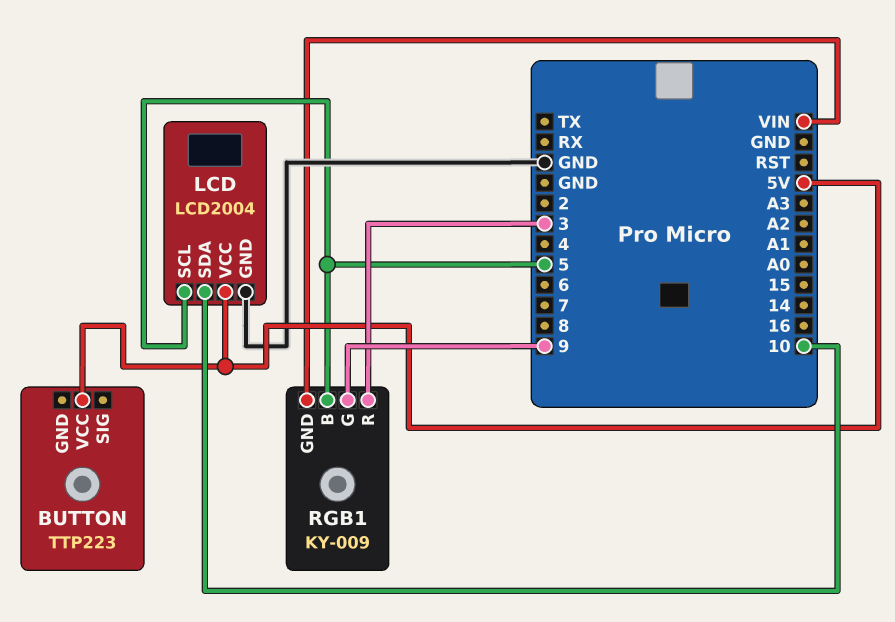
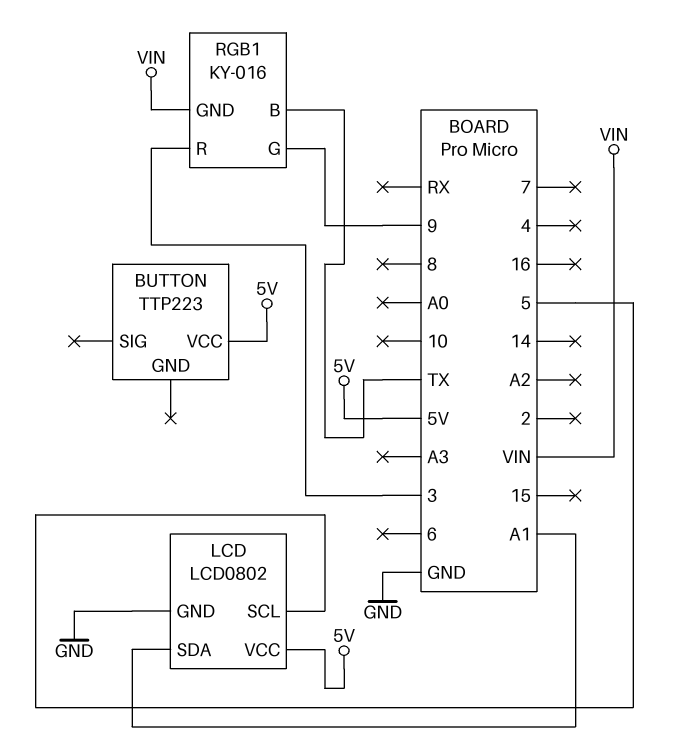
LCD: LCD2004 -> LCD0802
LCD pin SDA: 10 -> A1
RGB1: KY-009 -> KY-016
RGB1 pin B: 5 -> TX

